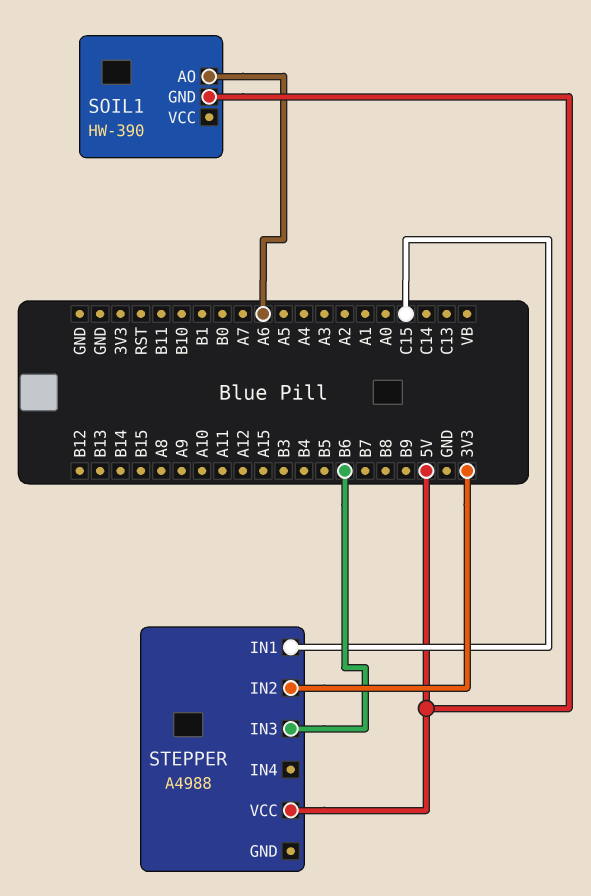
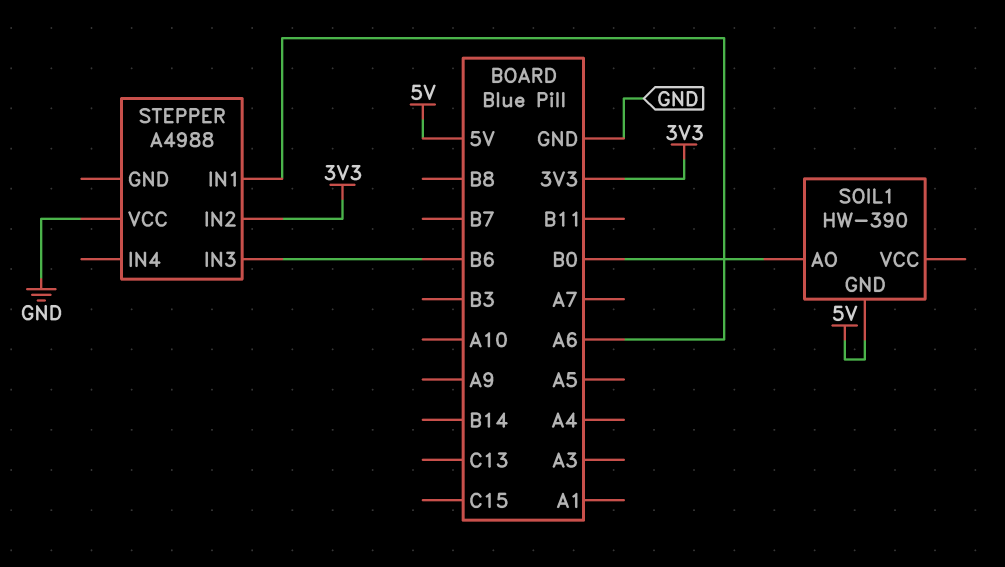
SOIL1 pin AO: A6 -> B0
STEPPER pin IN1: C15 -> A6
STEPPER pin VCC: 5V -> GND

